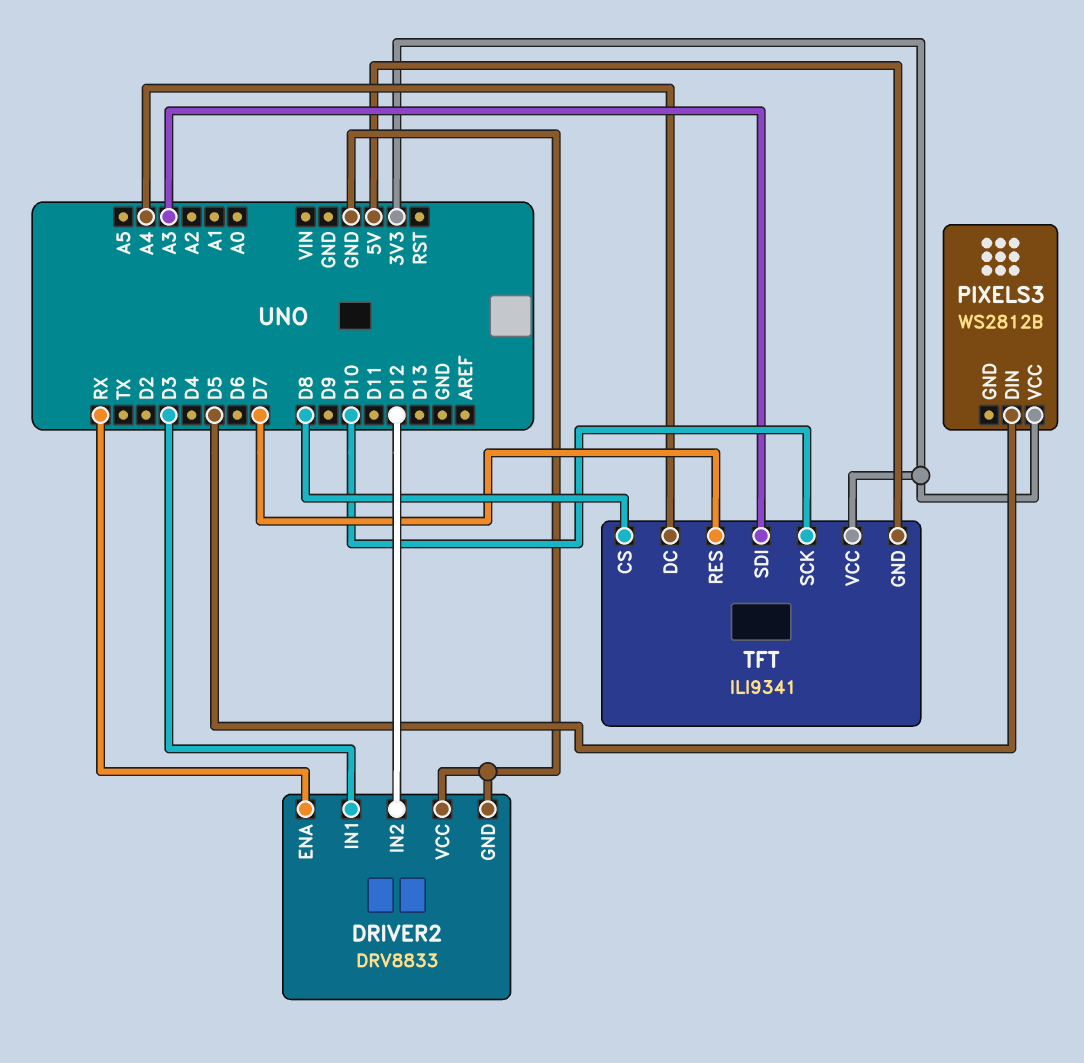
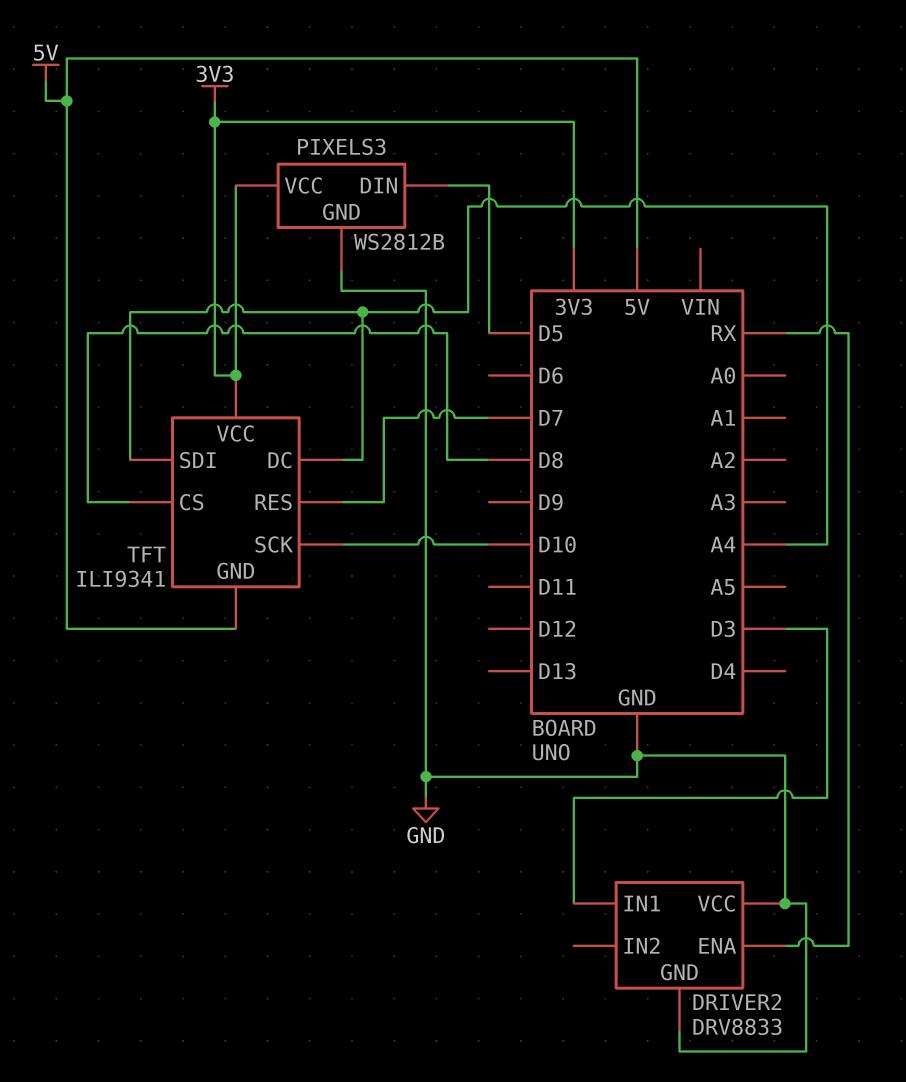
DRIVER2 pin IN2: D12 -> none
PIXELS3 pin GND: none -> GND
TFT pin SDI: A3 -> A4

